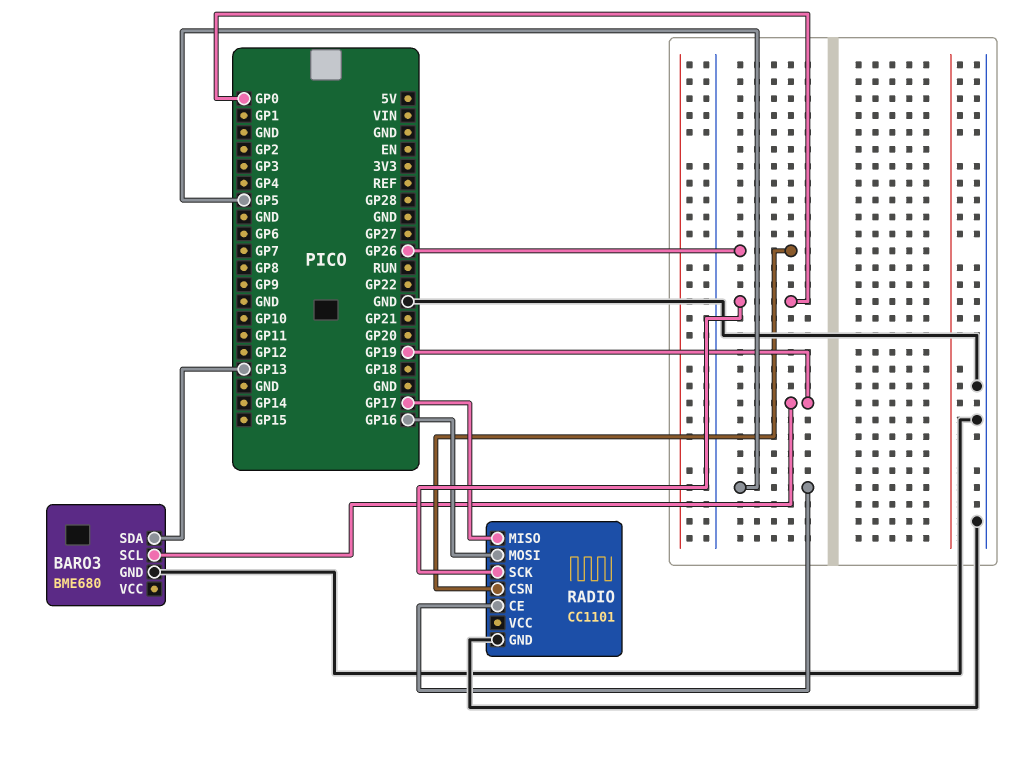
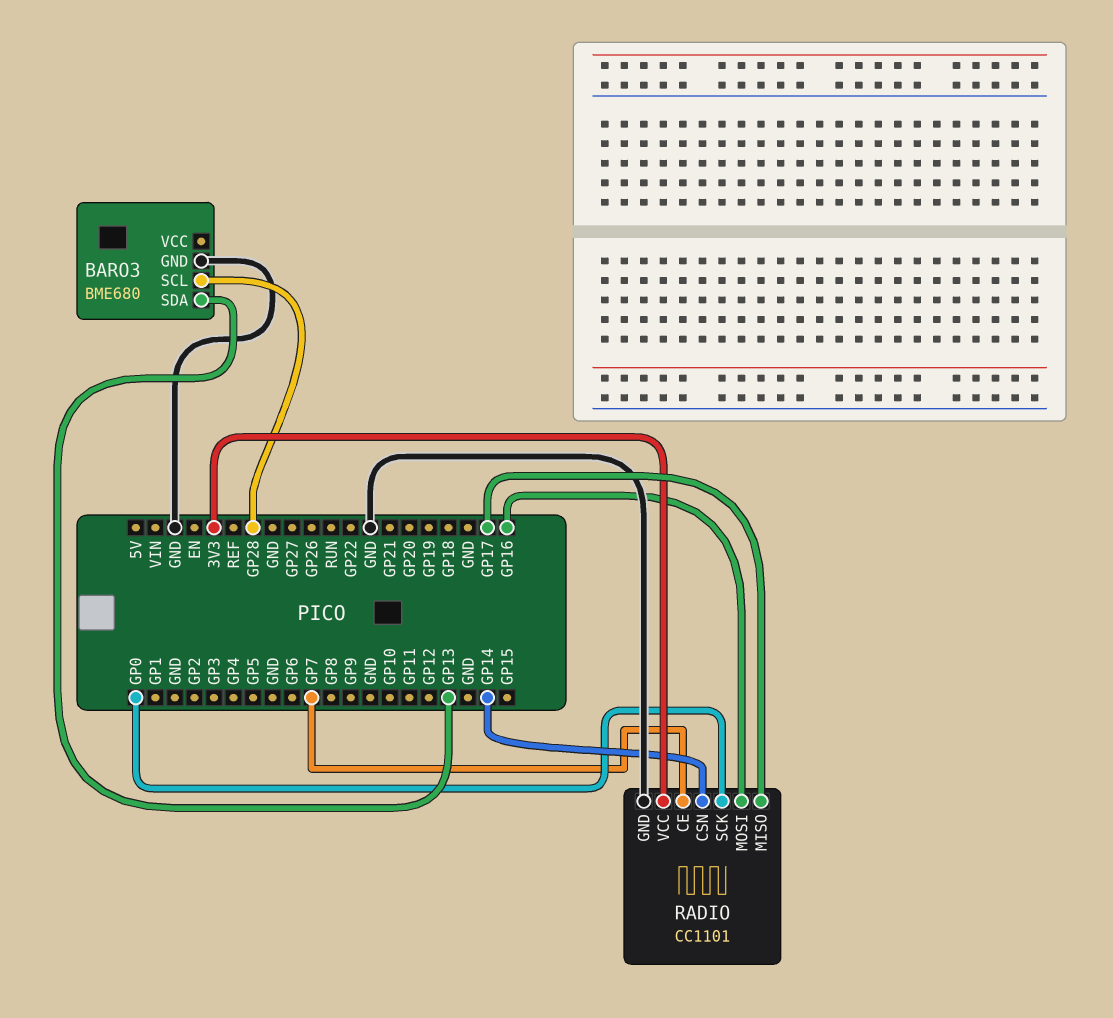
BARO3 pin SCL: GP19 -> GP28
RADIO pin CE: GP5 -> GP7
RADIO pin CSN: GP26 -> GP14
RADIO pin VCC: none -> 3V3

